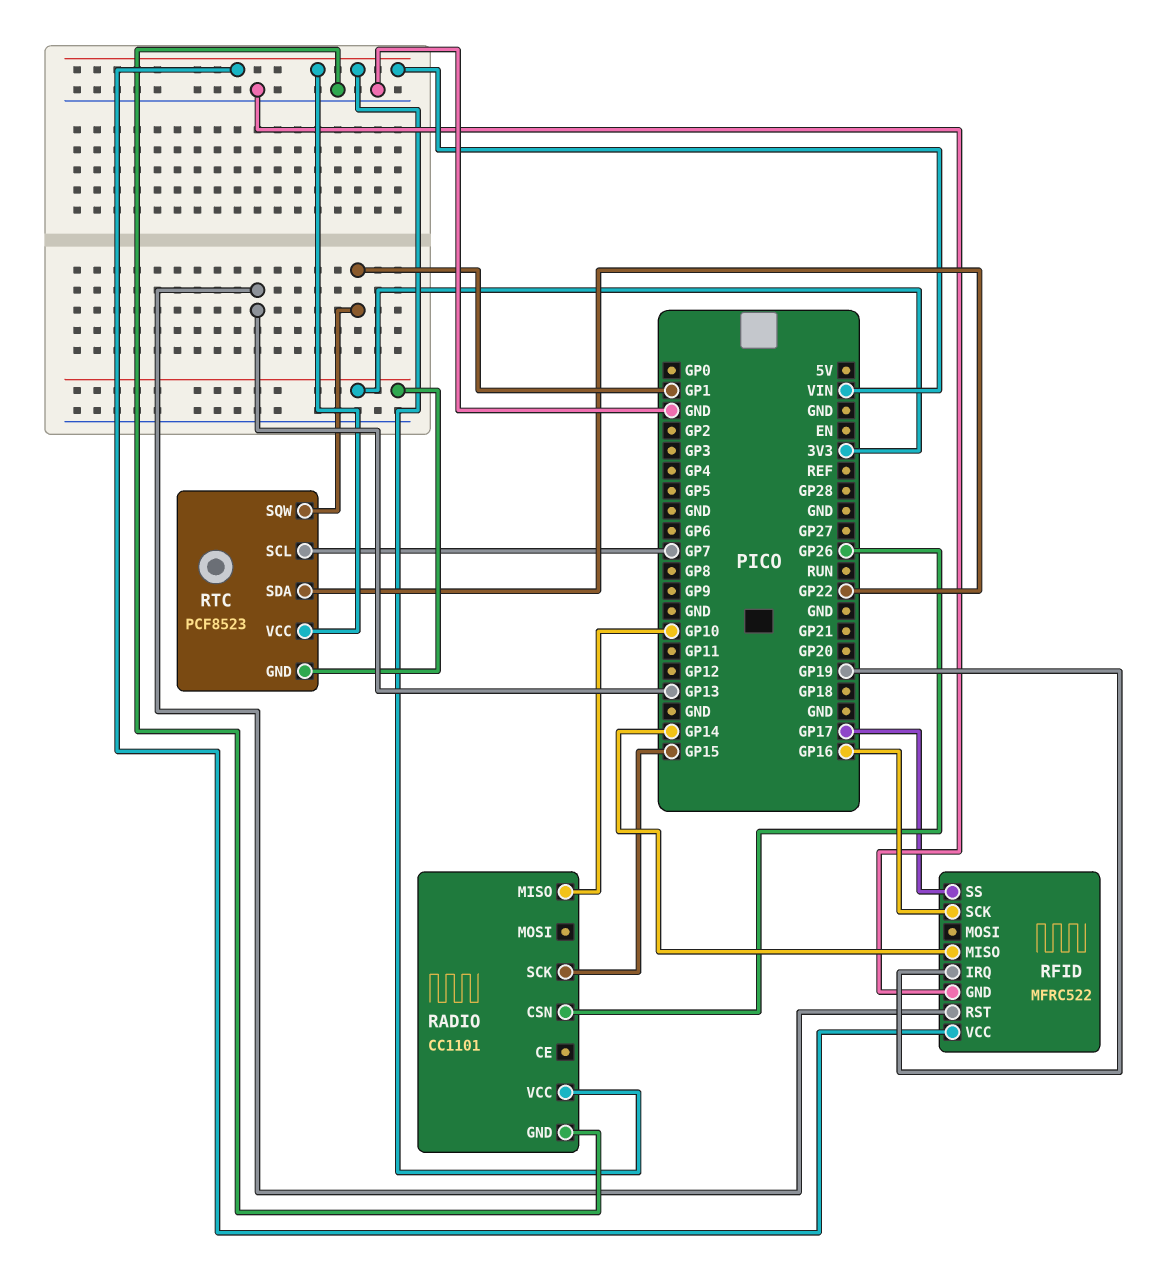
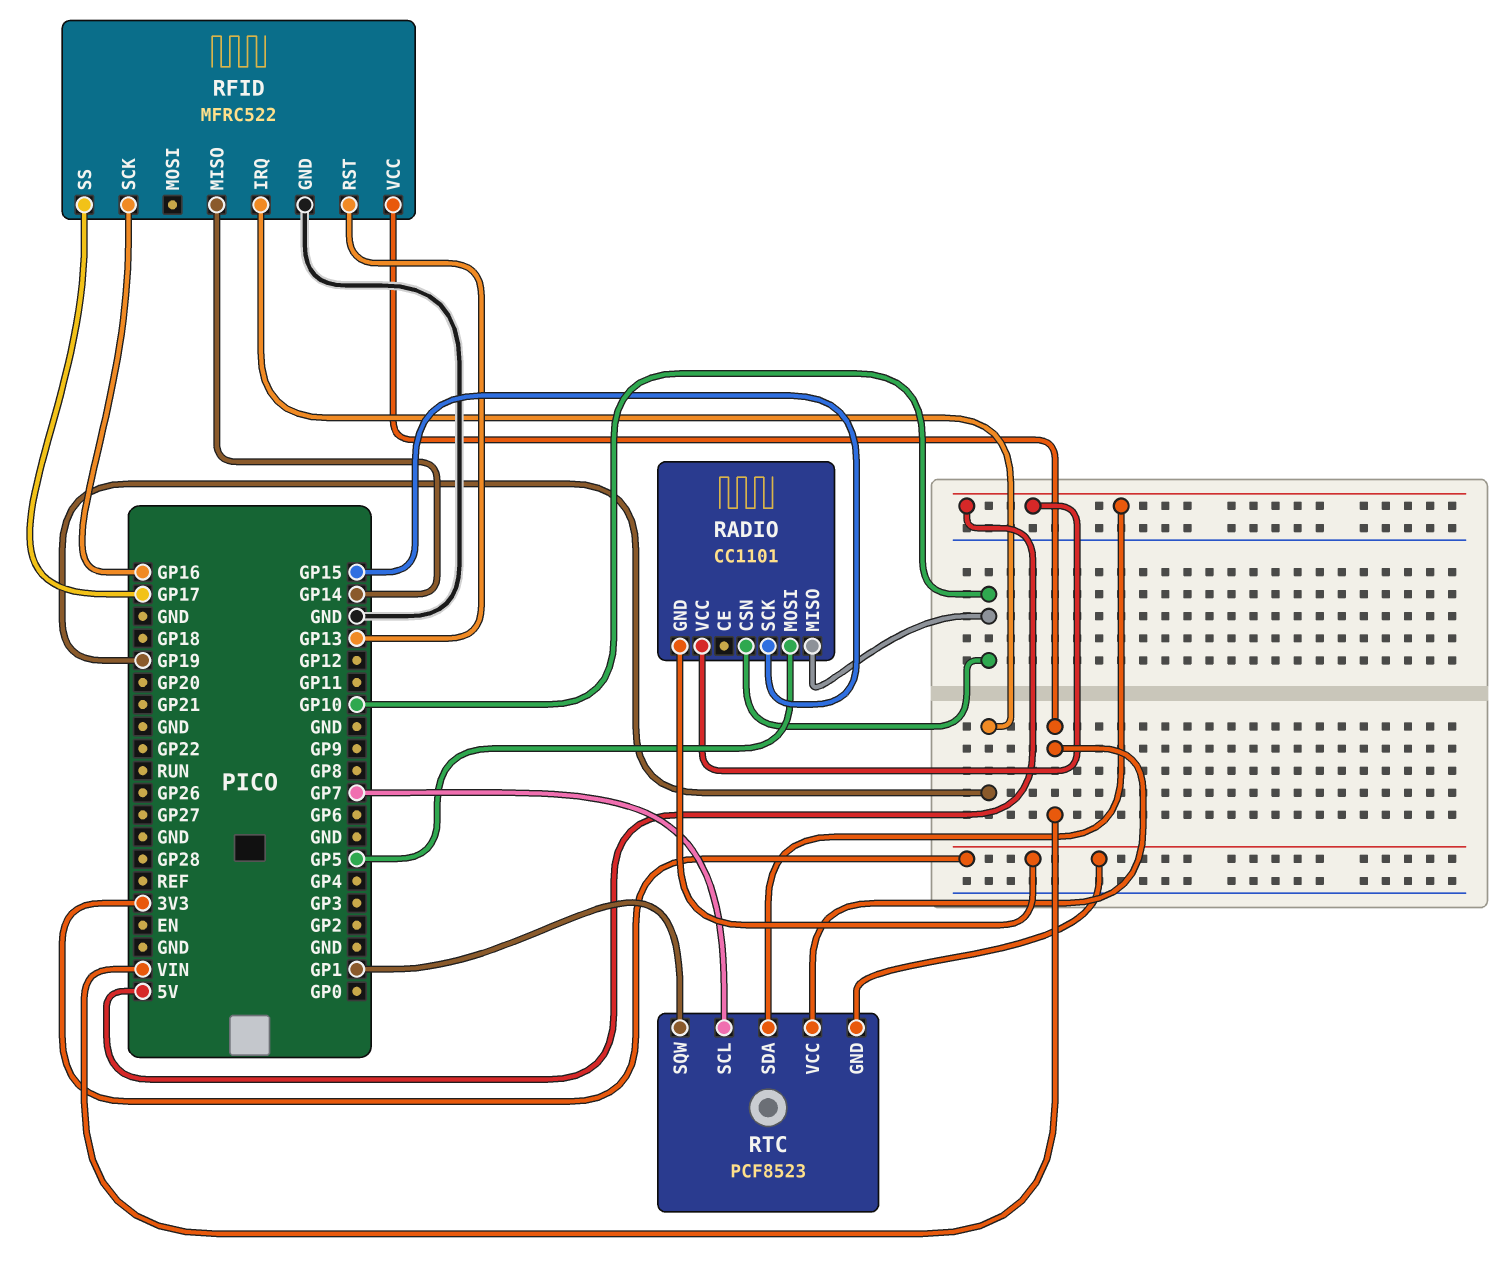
RADIO pin CSN: GP26 -> GP10
RADIO pin GND: GND -> 3V3
RADIO pin MOSI: none -> GP5
RADIO pin VCC: VIN -> 5V
RTC pin SDA: GP22 -> 5V

